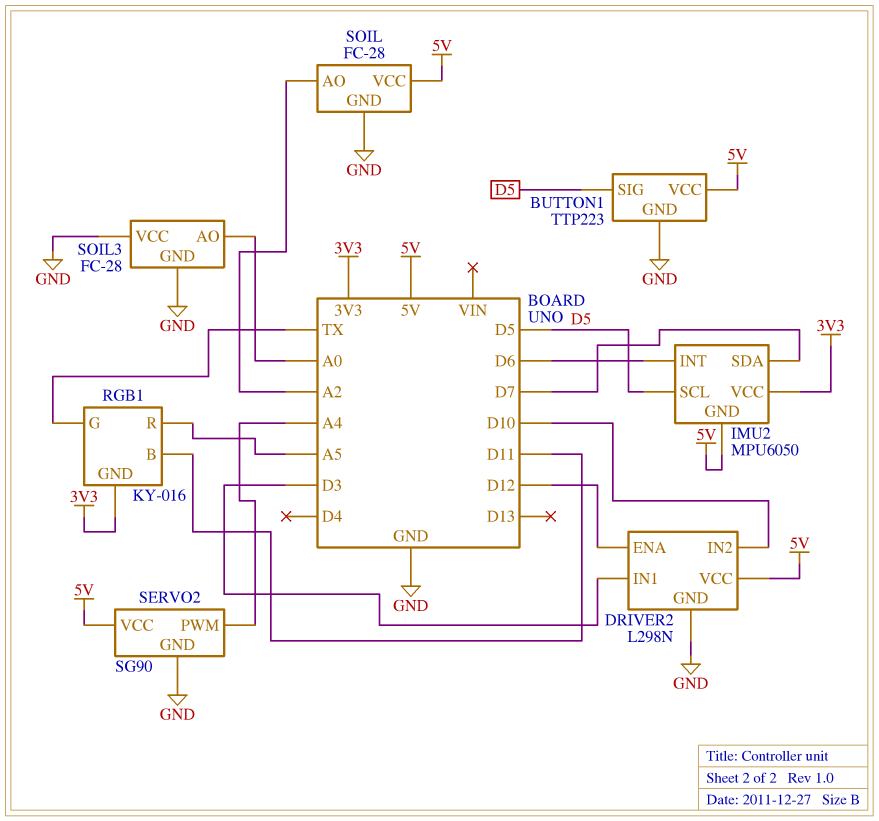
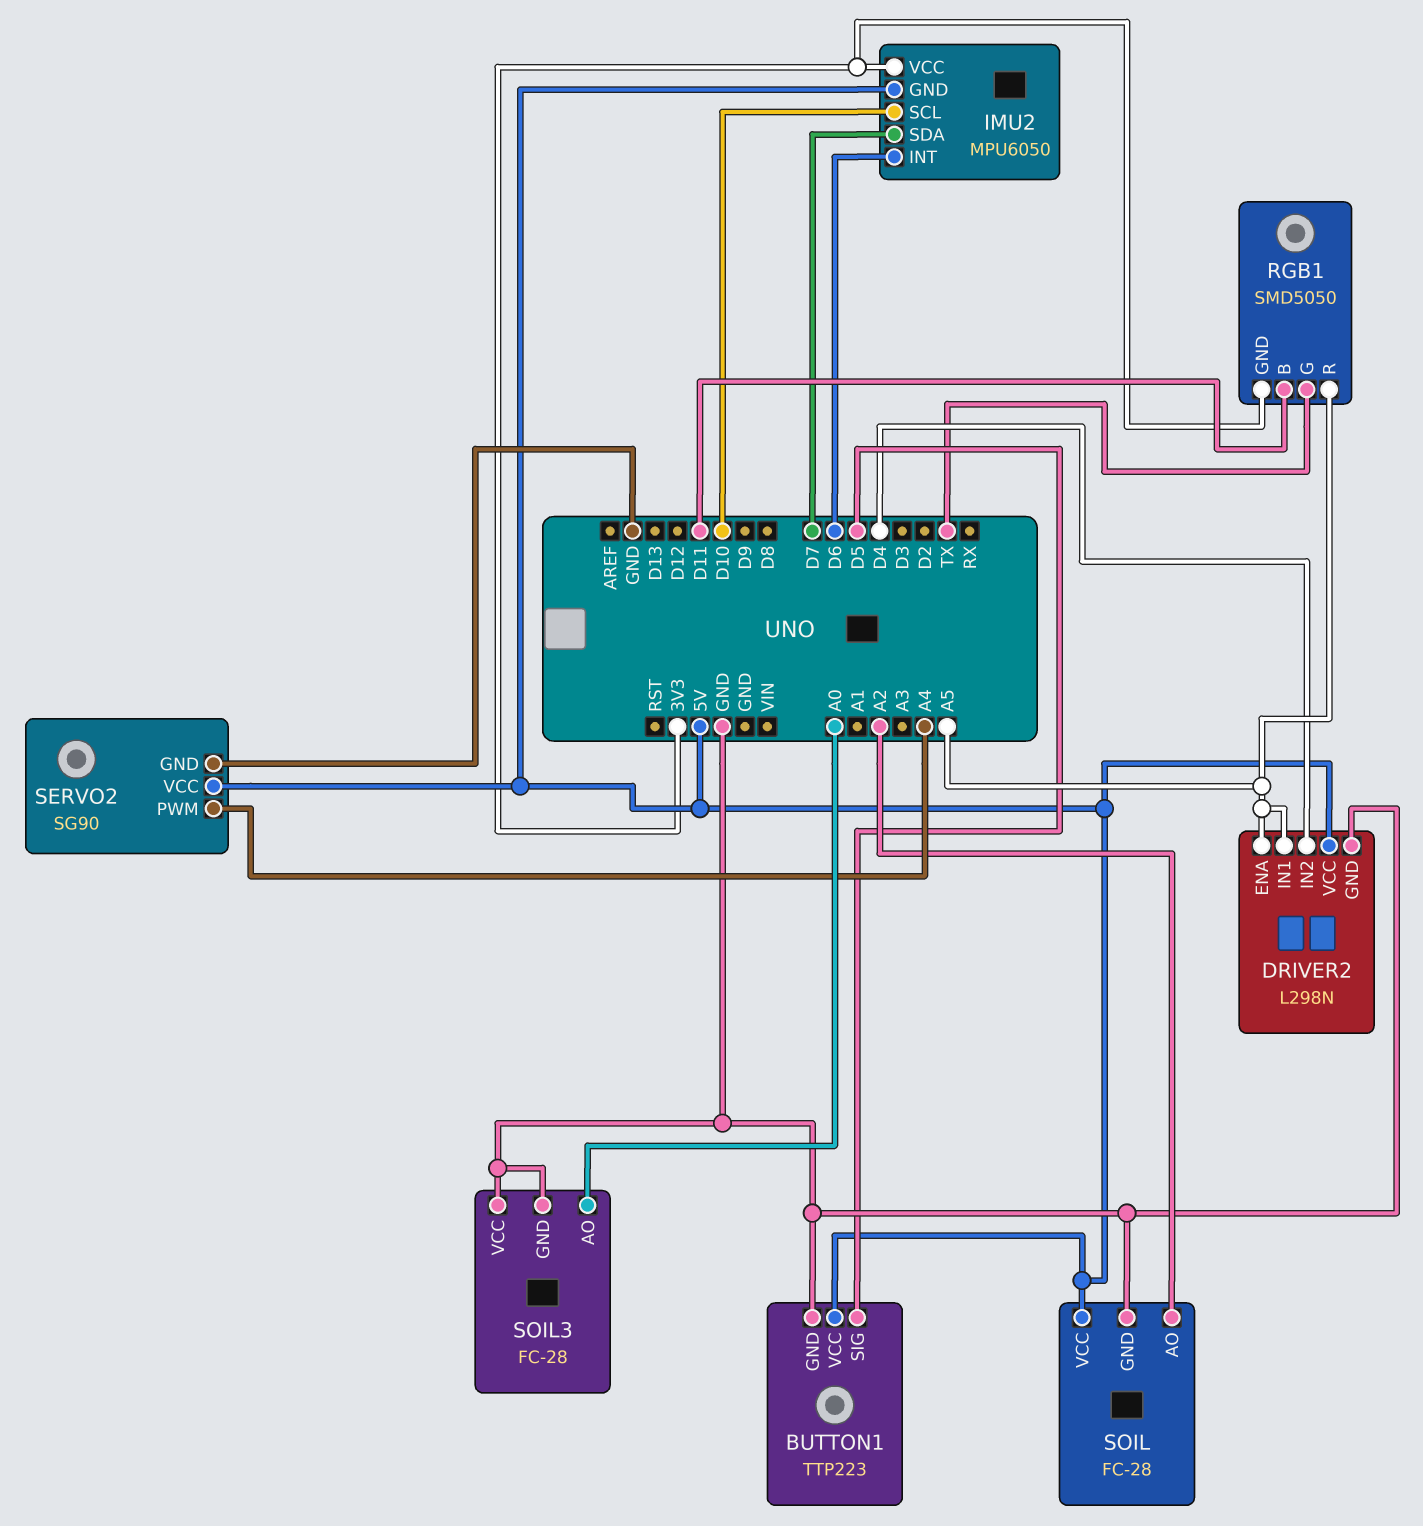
DRIVER2 pin ENA: D12 -> A5
DRIVER2 pin IN1: D3 -> A5
DRIVER2 pin IN2: D10 -> D4
IMU2 pin SCL: D5 -> D10
RGB1: KY-016 -> SMD5050

